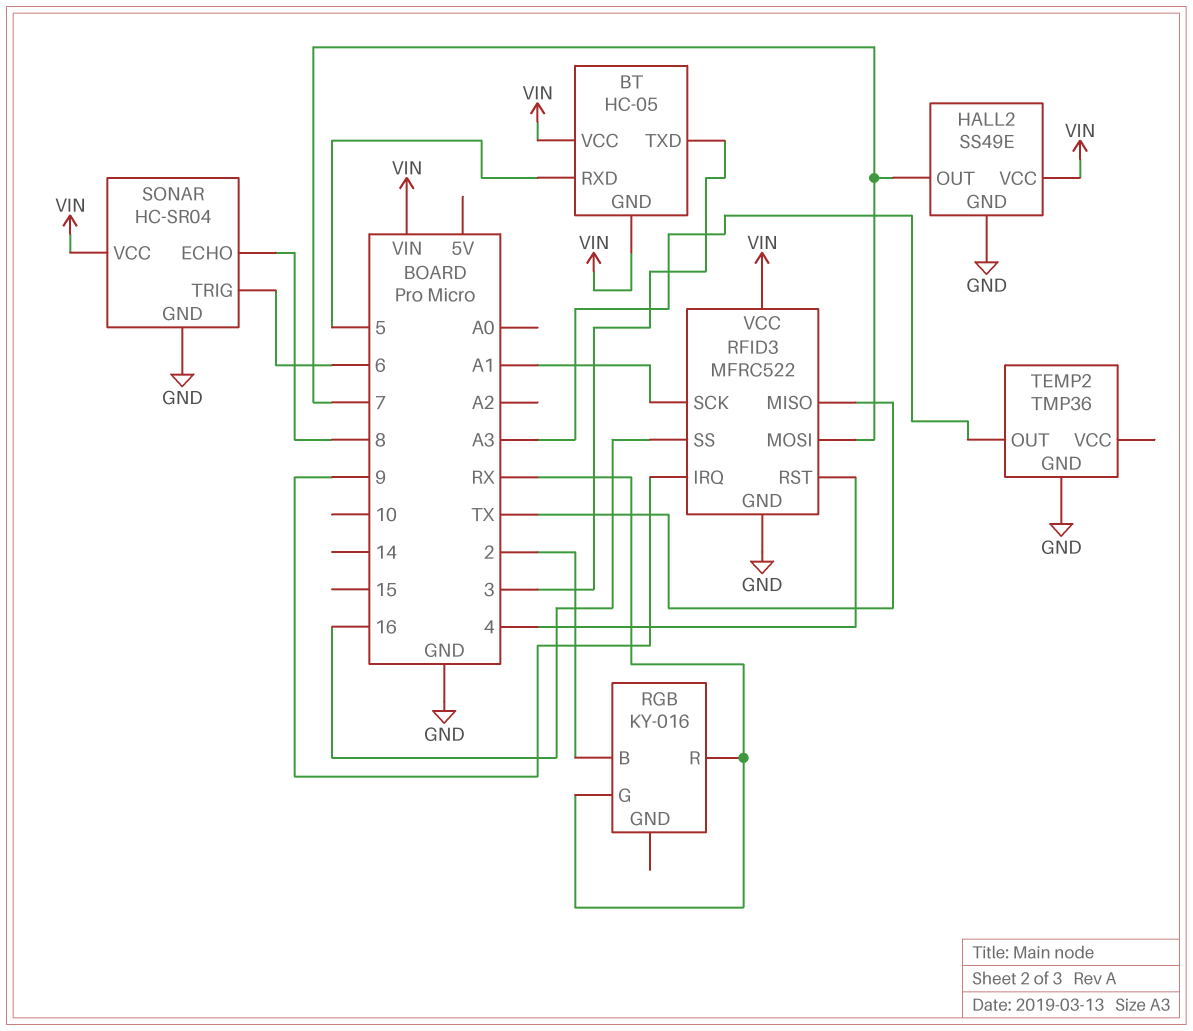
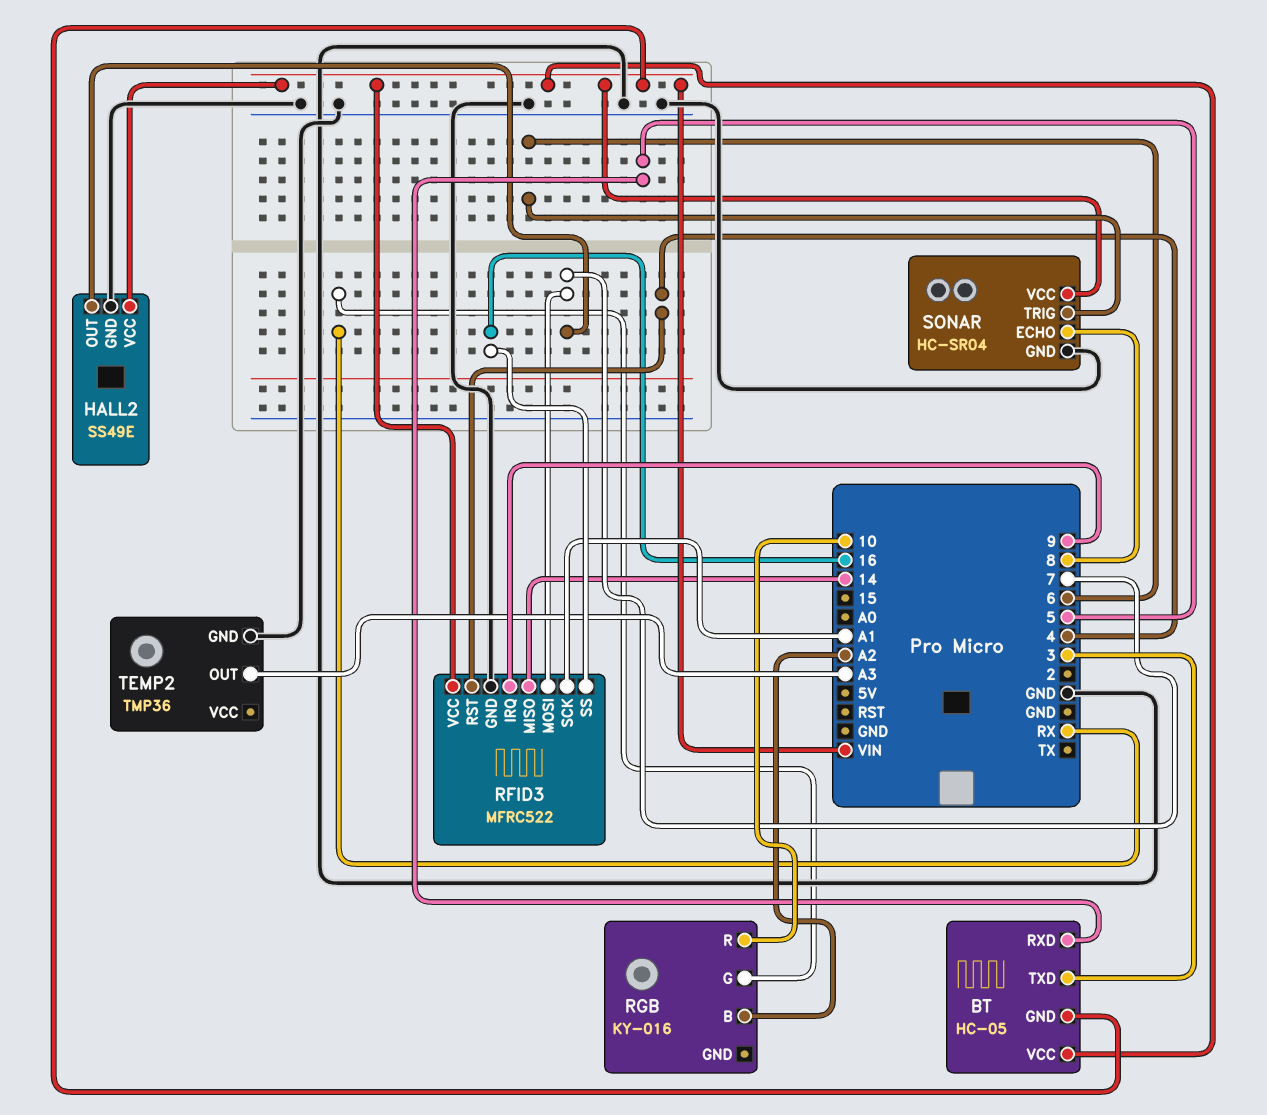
RFID3 pin MISO: TX -> 14
RGB pin B: 2 -> A2
RGB pin R: RX -> 10

